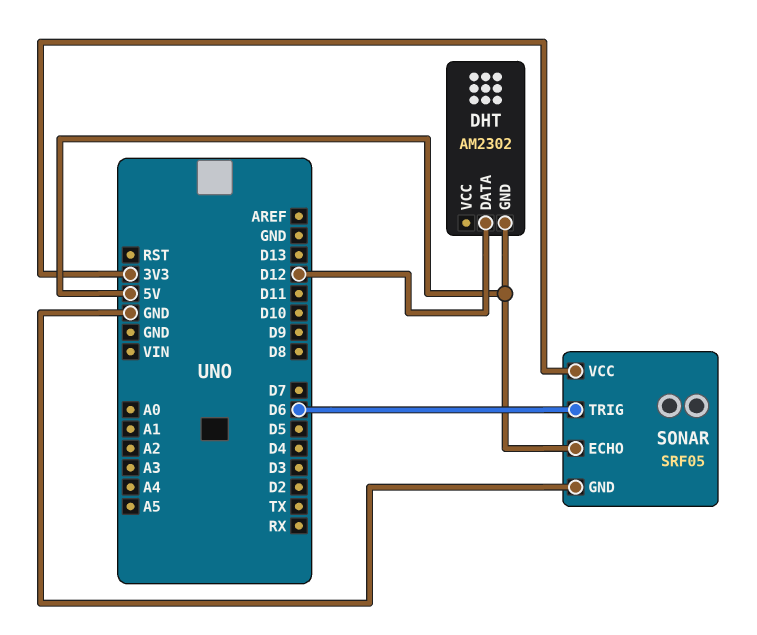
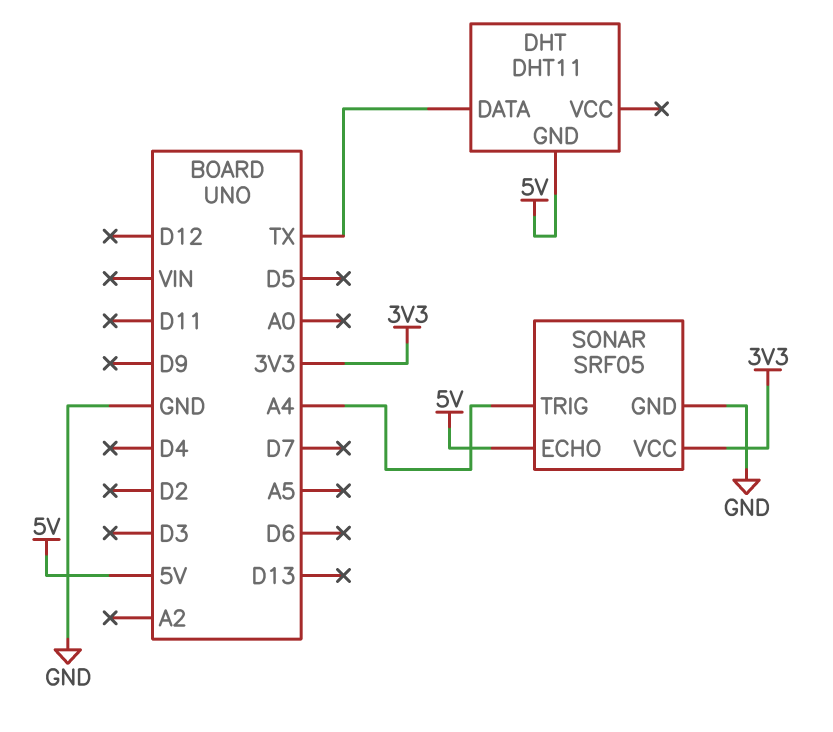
DHT: AM2302 -> DHT11
DHT pin DATA: D12 -> TX
SONAR pin TRIG: D6 -> A4

